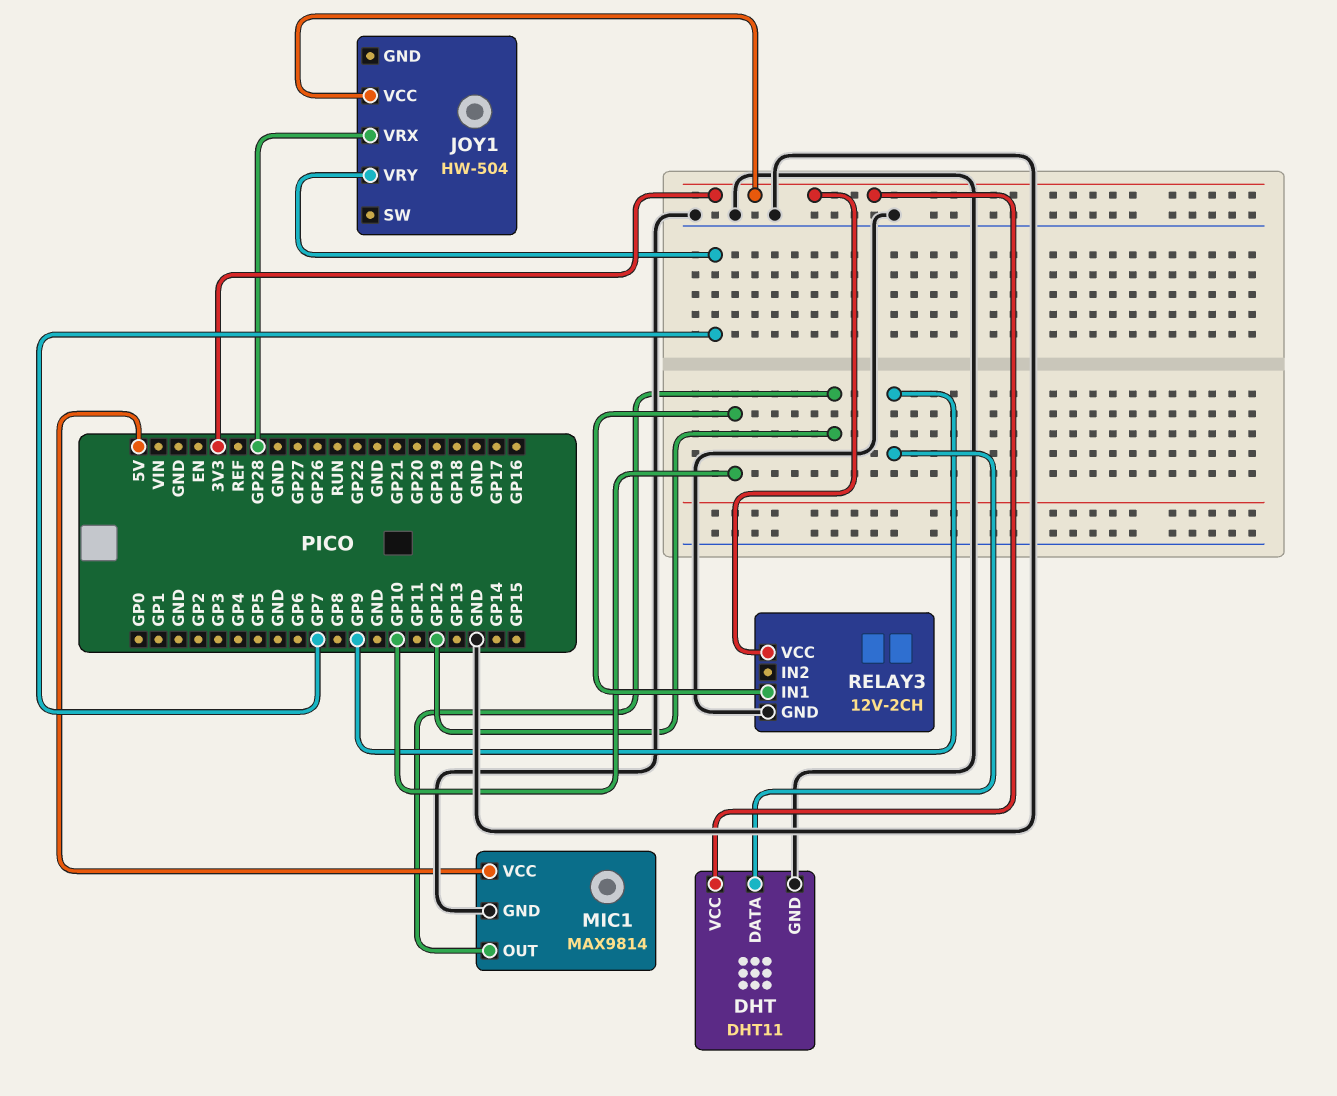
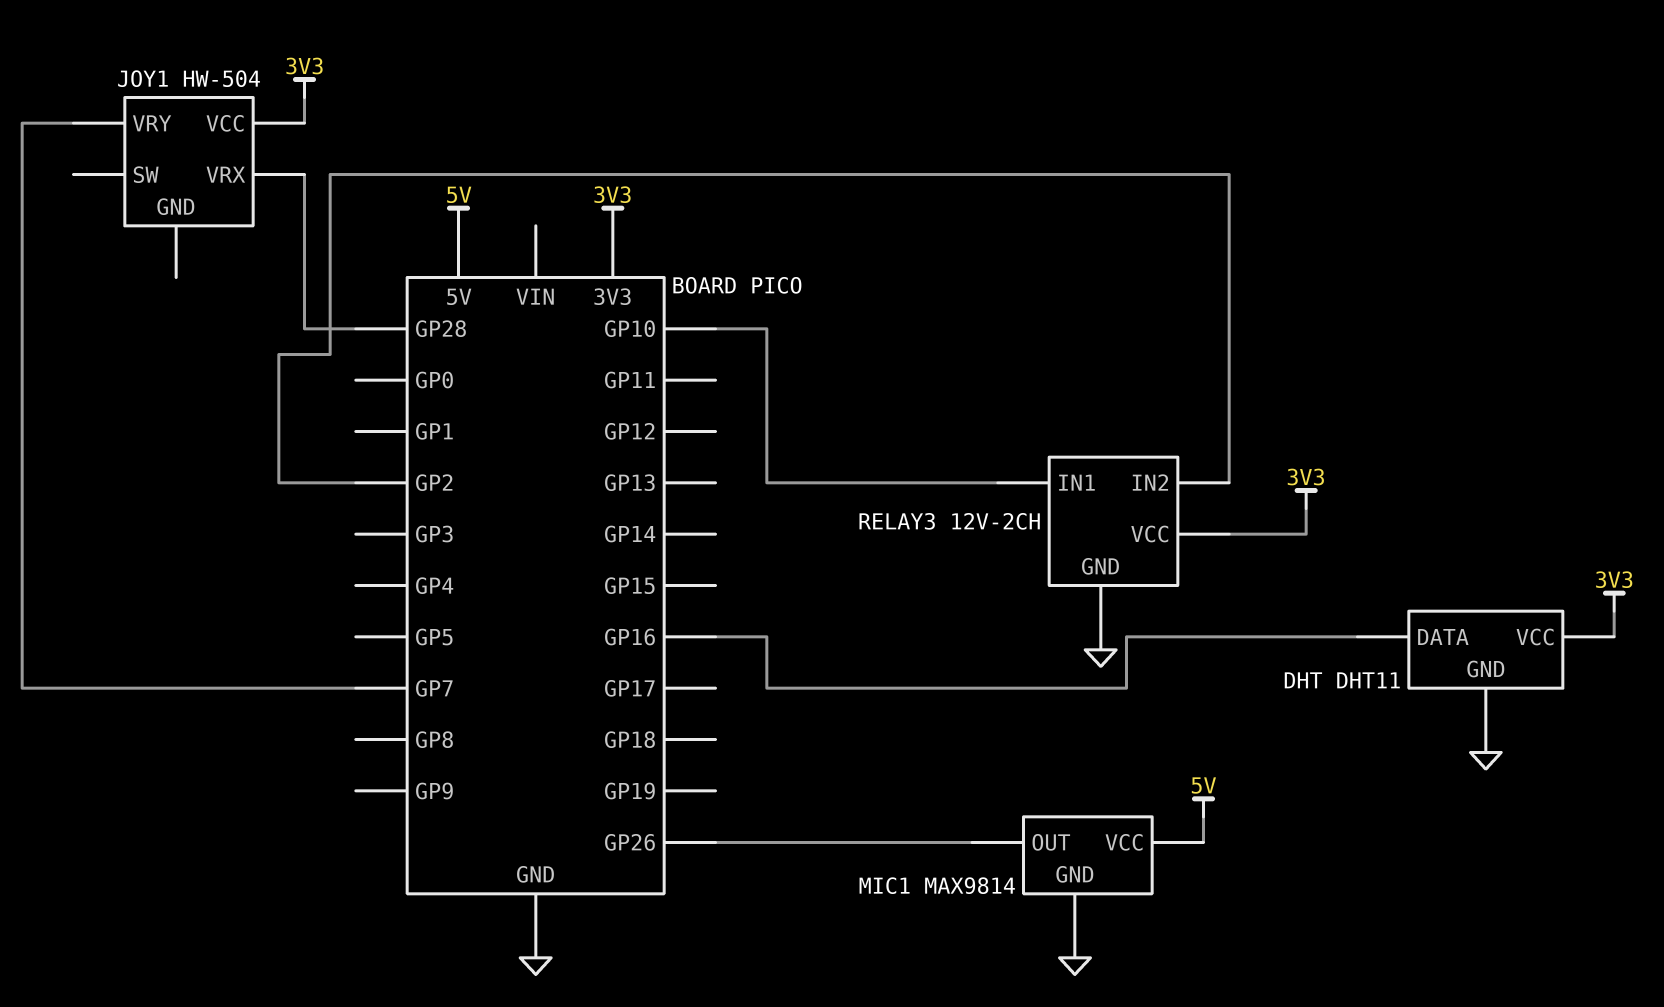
DHT pin DATA: GP9 -> GP16
MIC1 pin OUT: GP12 -> GP26
RELAY3 pin IN2: none -> GP2

